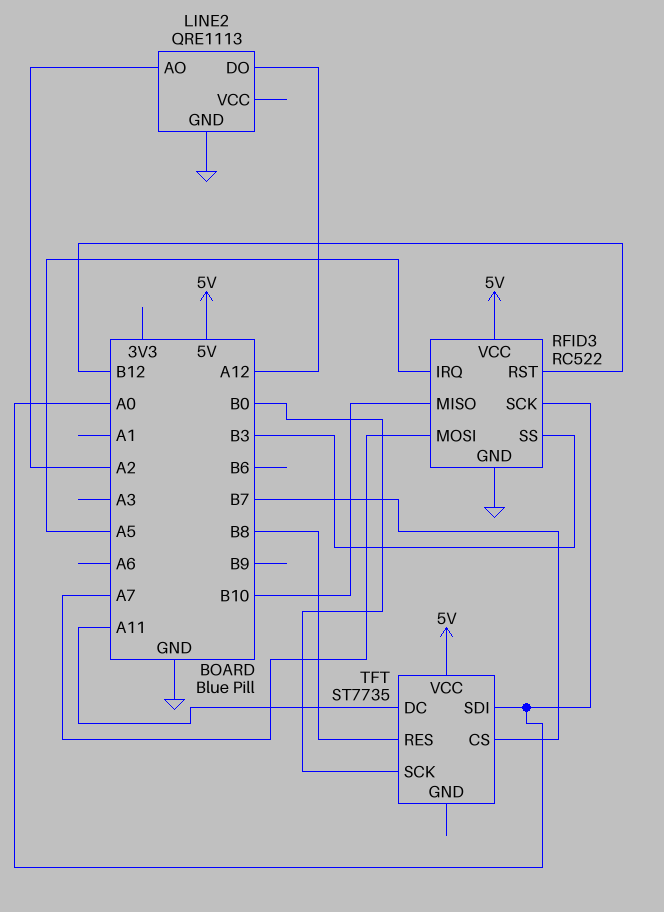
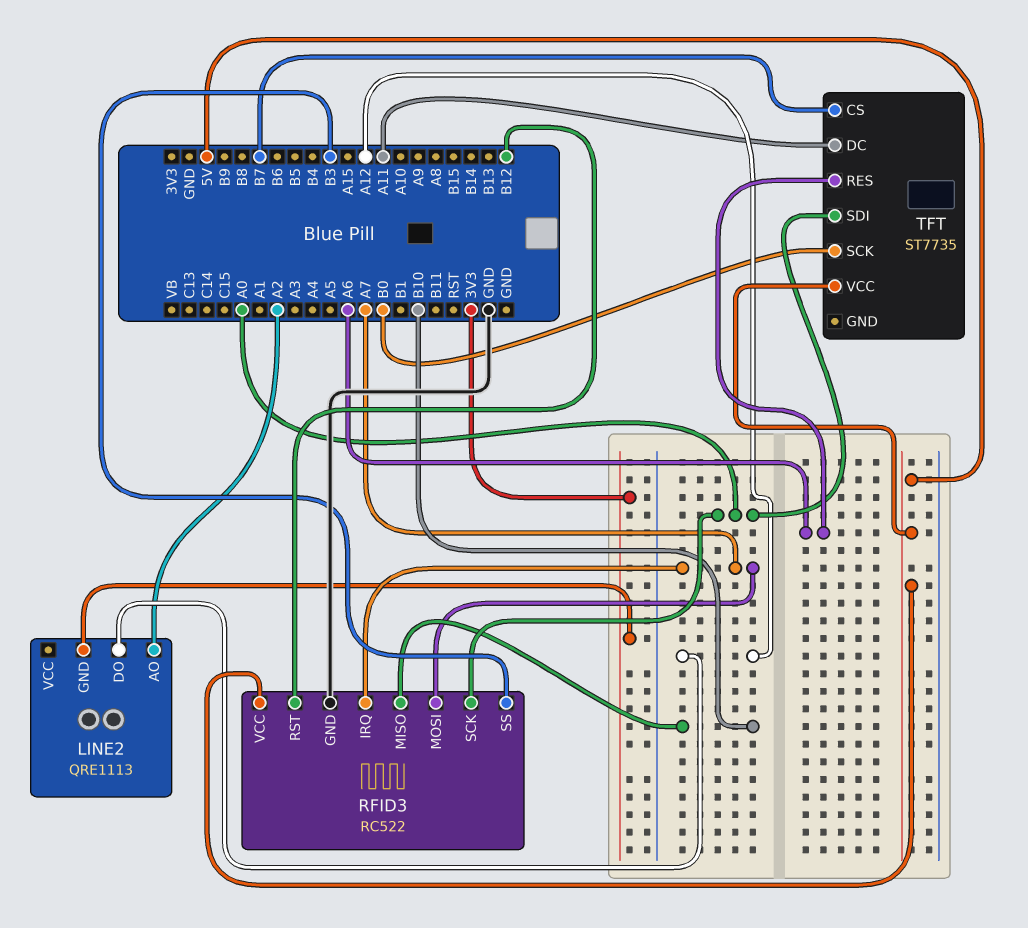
LINE2 pin GND: GND -> 3V3
RFID3 pin IRQ: A5 -> A7
TFT pin RES: B8 -> A6

